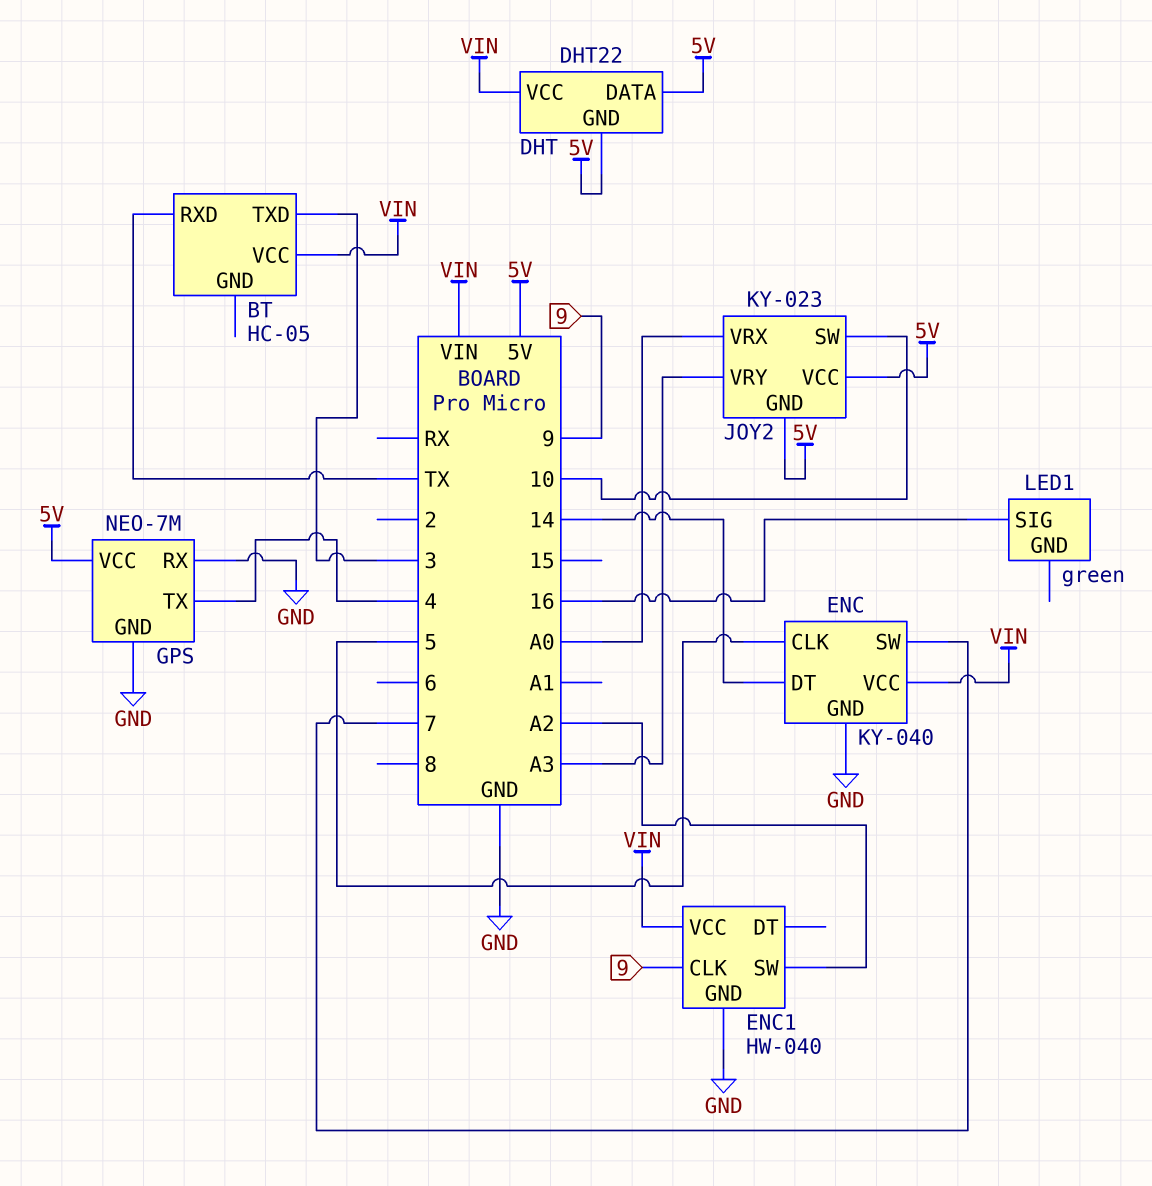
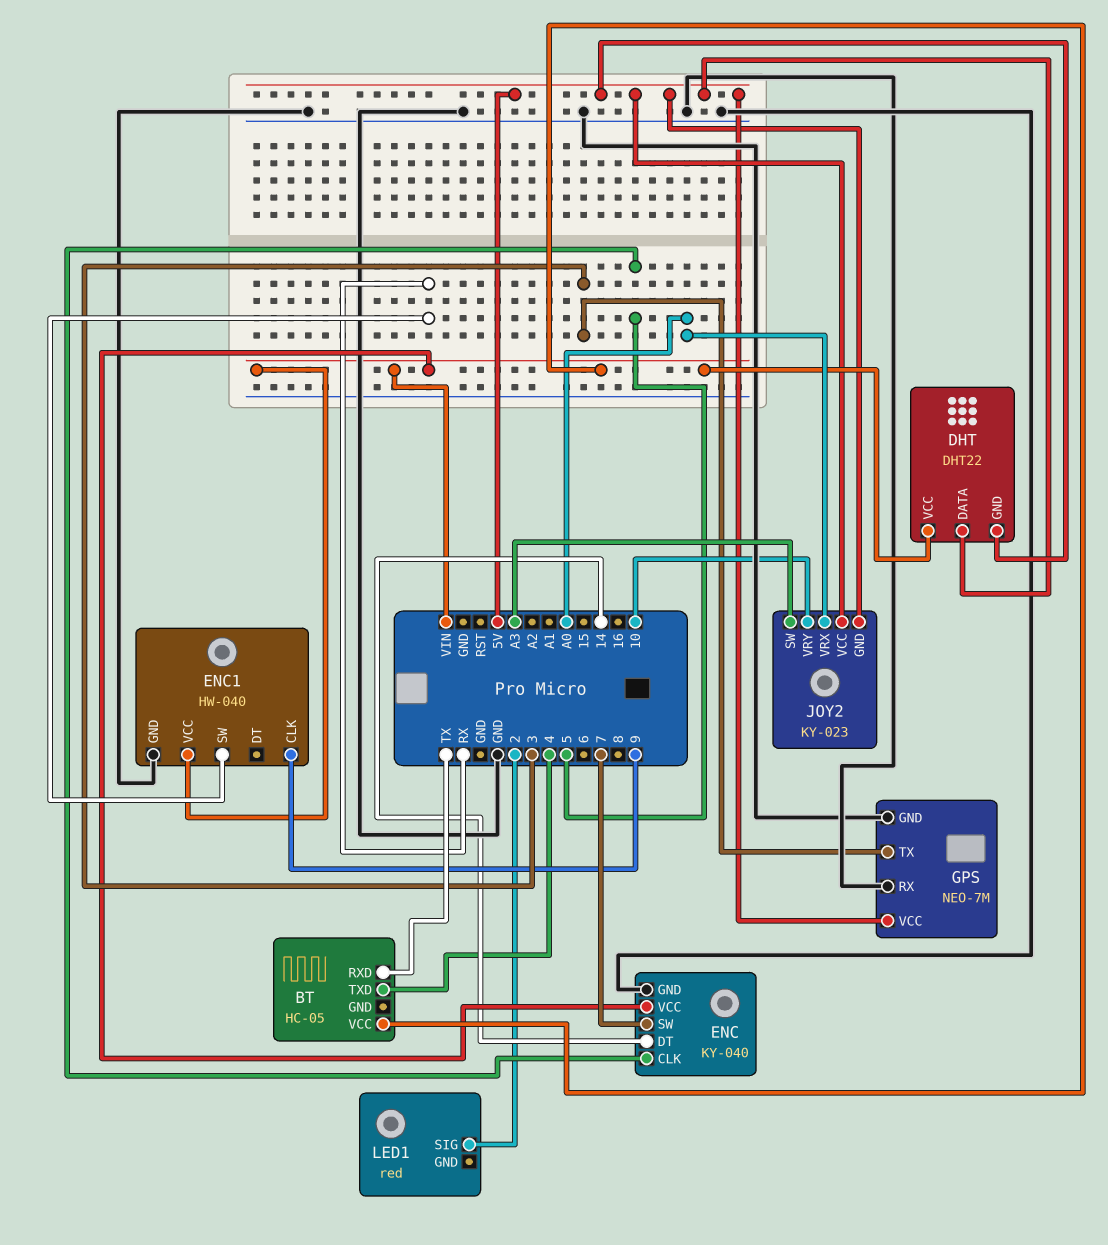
BT pin TXD: 3 -> 4
ENC1 pin SW: A2 -> RX
GPS pin TX: 4 -> 3
JOY2 pin SW: 10 -> A3
JOY2 pin VRY: A3 -> 10
LED1: green -> red
LED1 pin SIG: 16 -> 2

